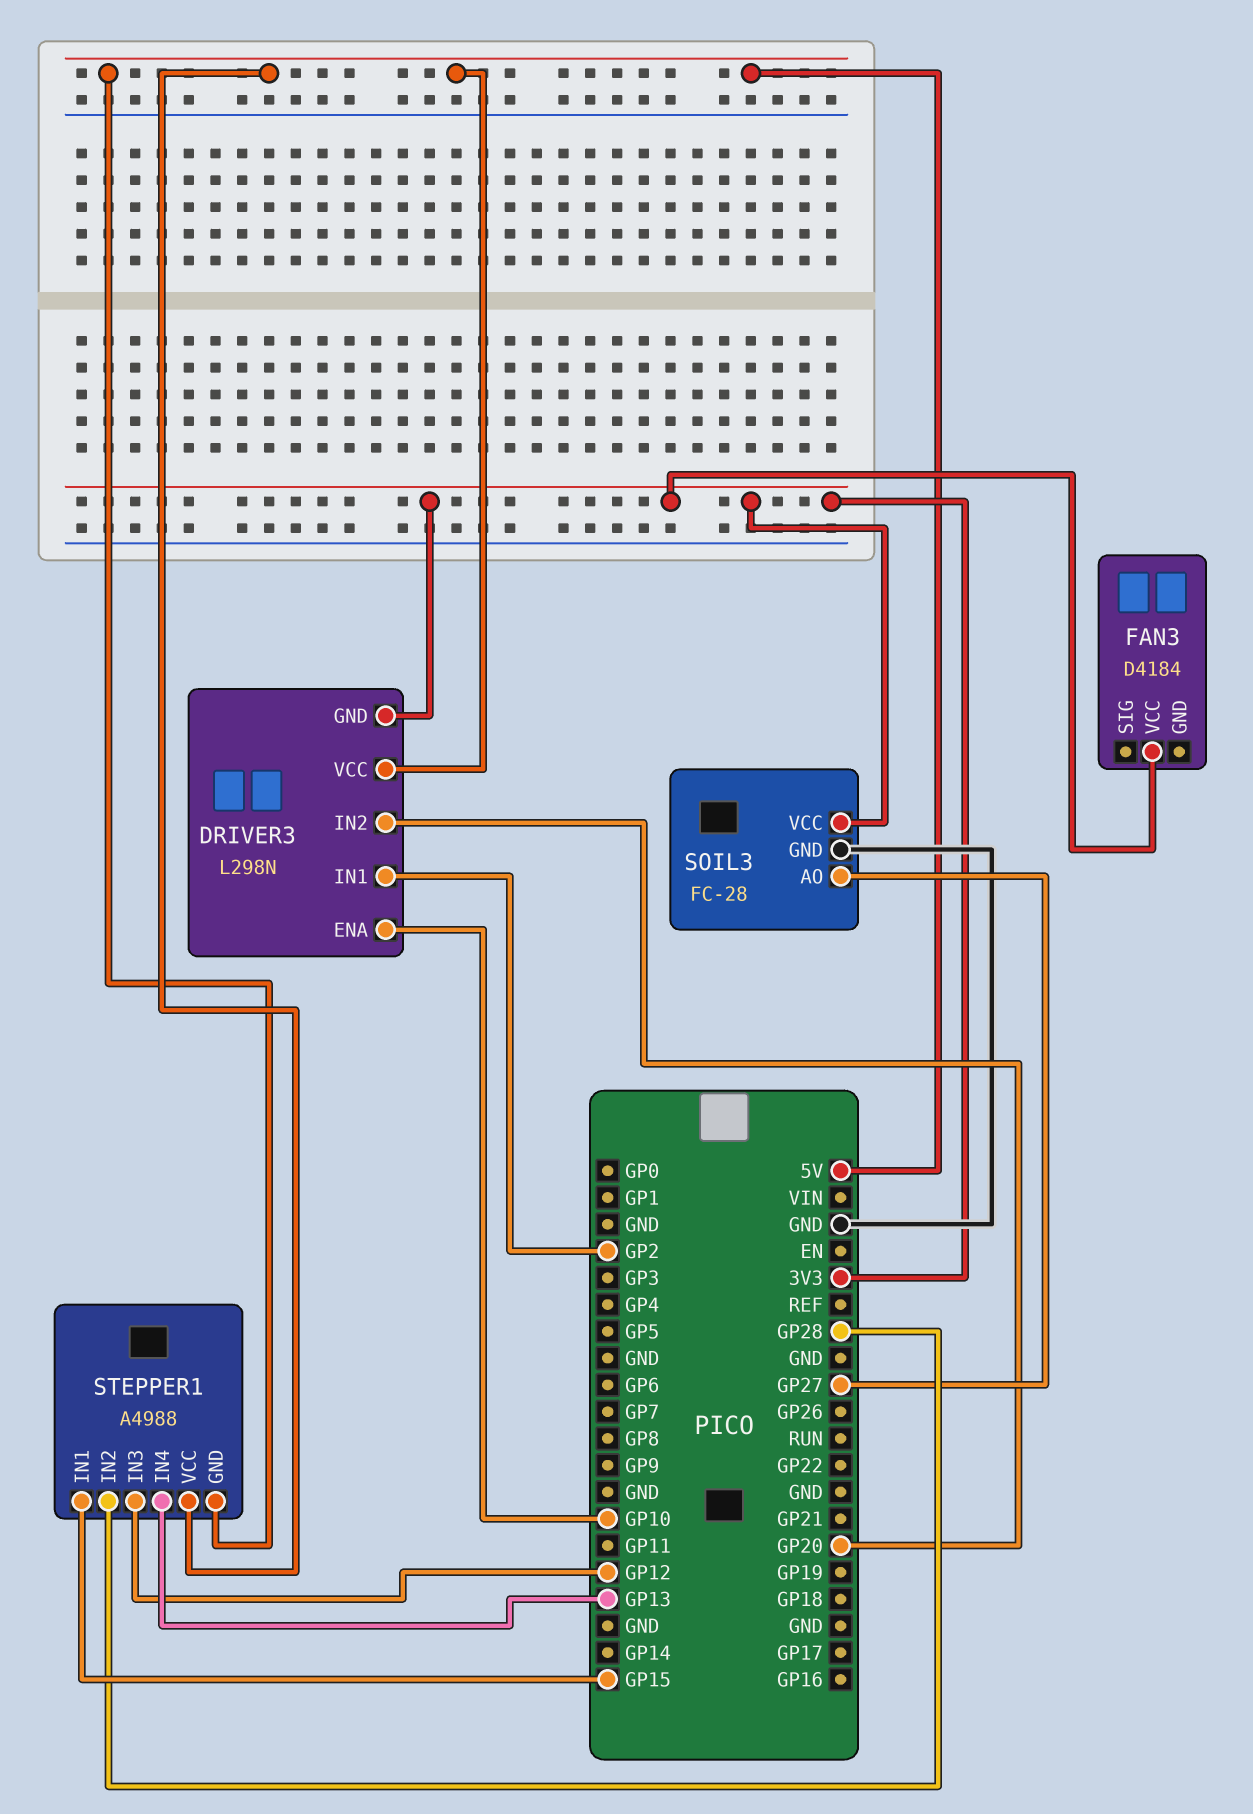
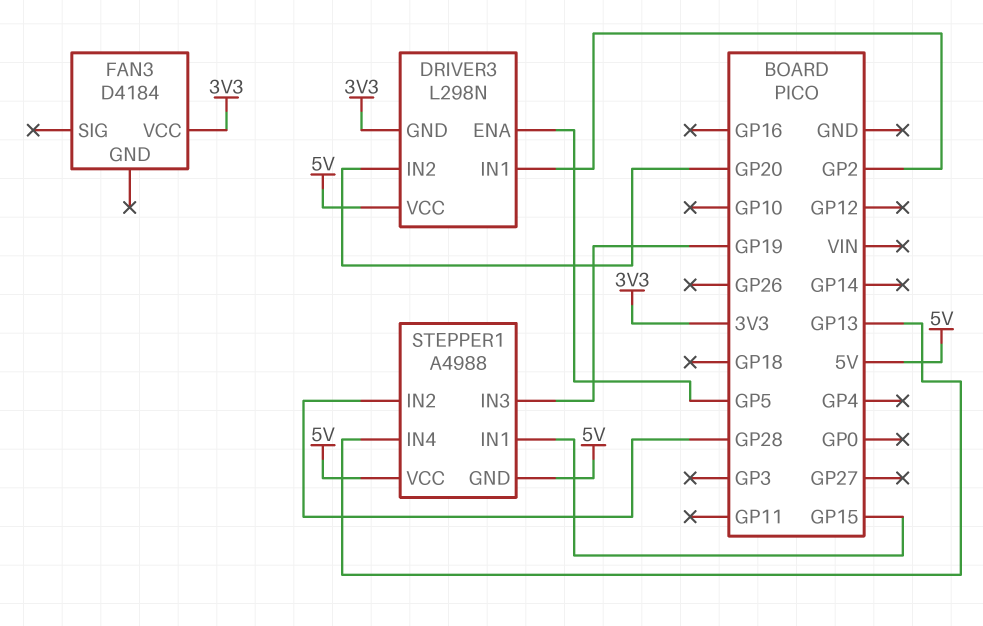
DRIVER3 pin ENA: GP10 -> GP5
SOIL3: FC-28 -> none
SOIL3 pin AO: GP27 -> none
SOIL3 pin GND: GND -> none
SOIL3 pin VCC: 3V3 -> none
STEPPER1 pin IN3: GP12 -> GP19

